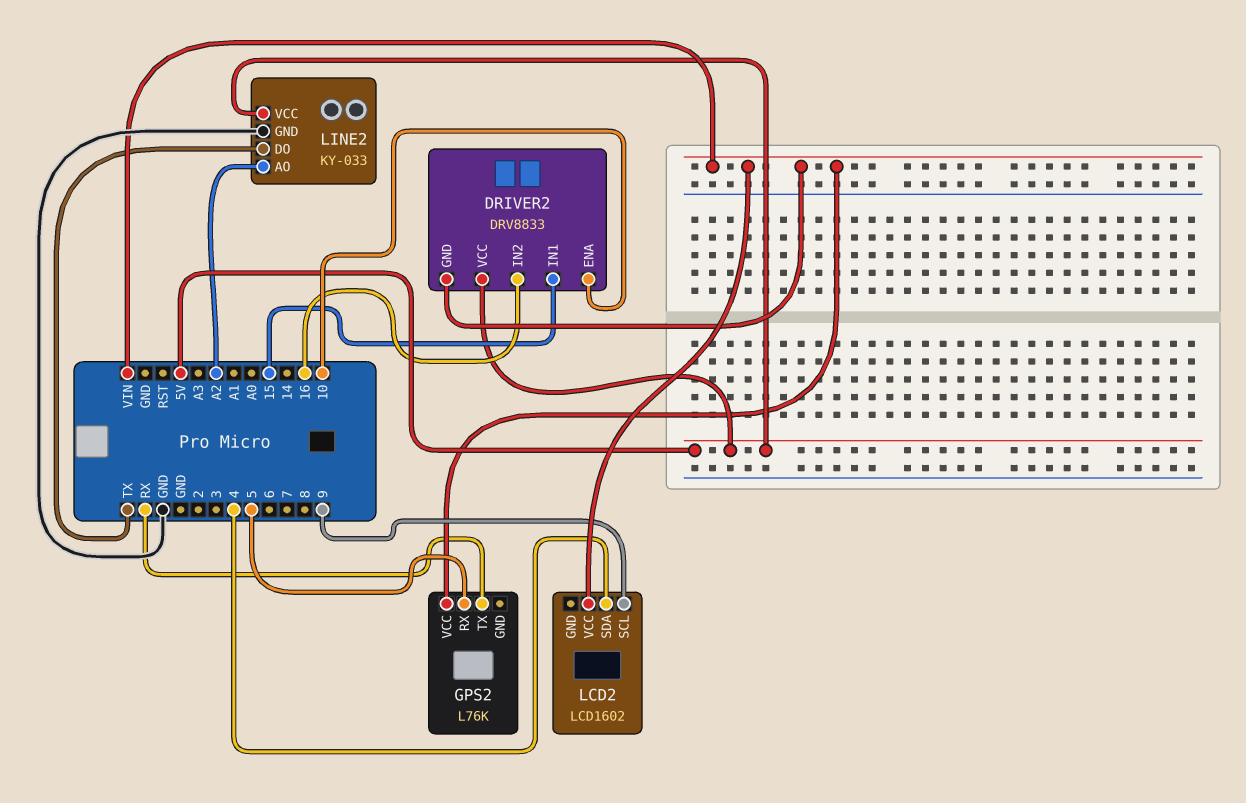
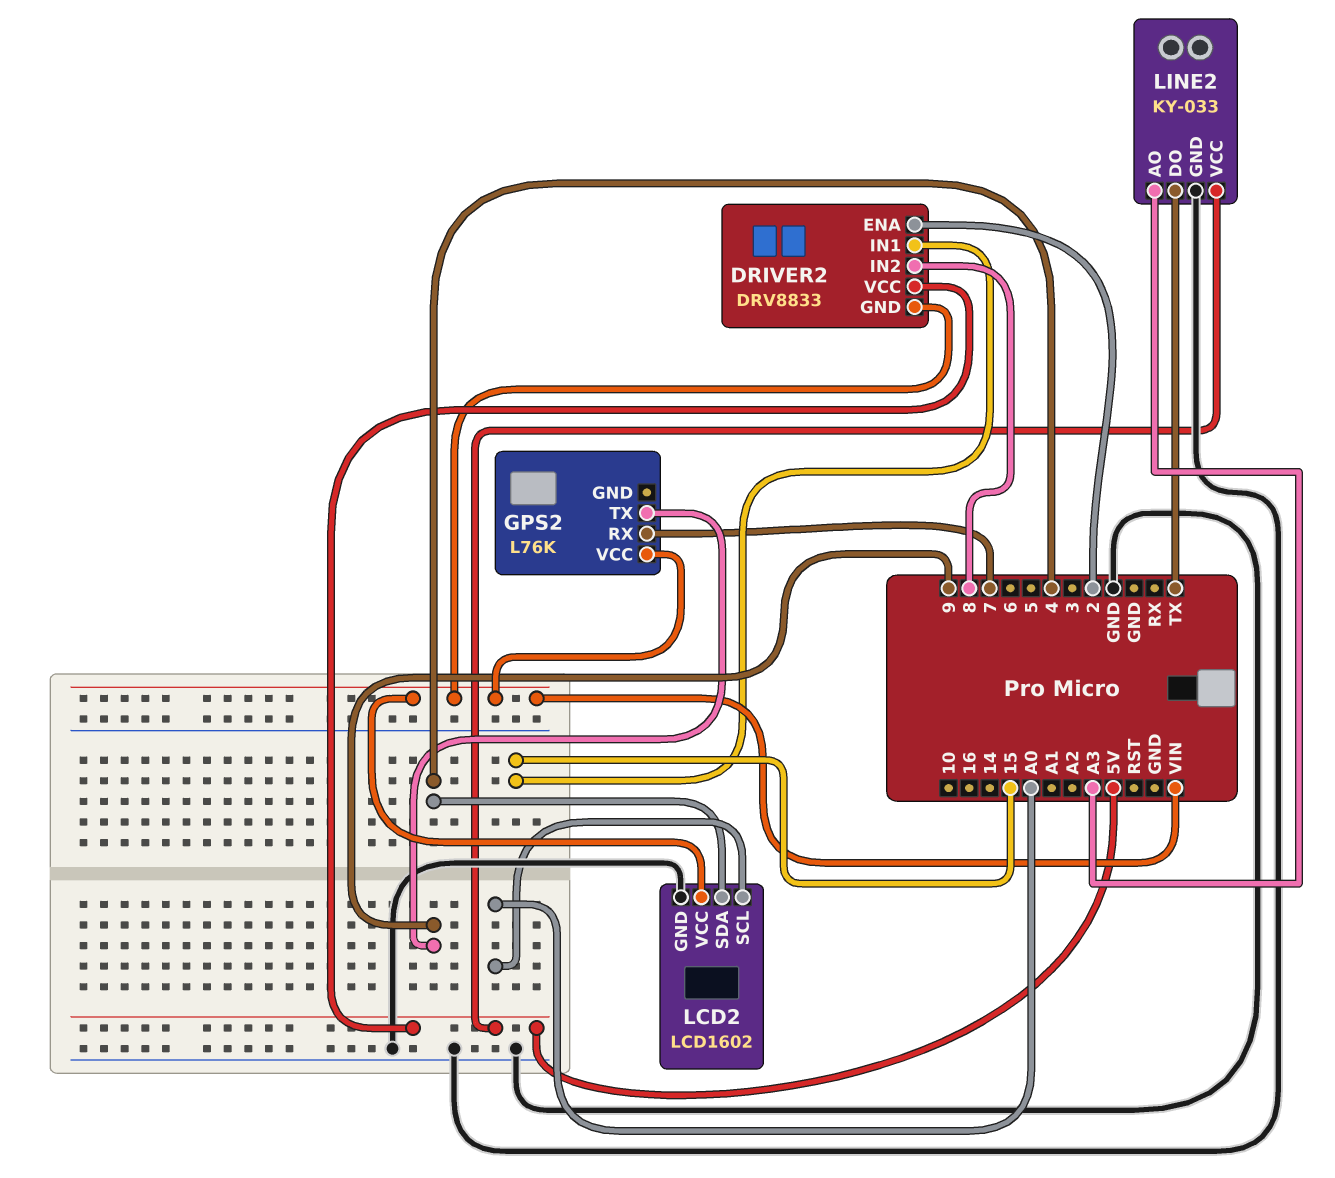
DRIVER2 pin ENA: 10 -> 2
DRIVER2 pin IN2: 16 -> 8
GPS2 pin RX: 5 -> 7
GPS2 pin TX: RX -> 9
LCD2 pin GND: none -> GND
LCD2 pin SCL: 9 -> A0
LINE2 pin AO: A2 -> A3

